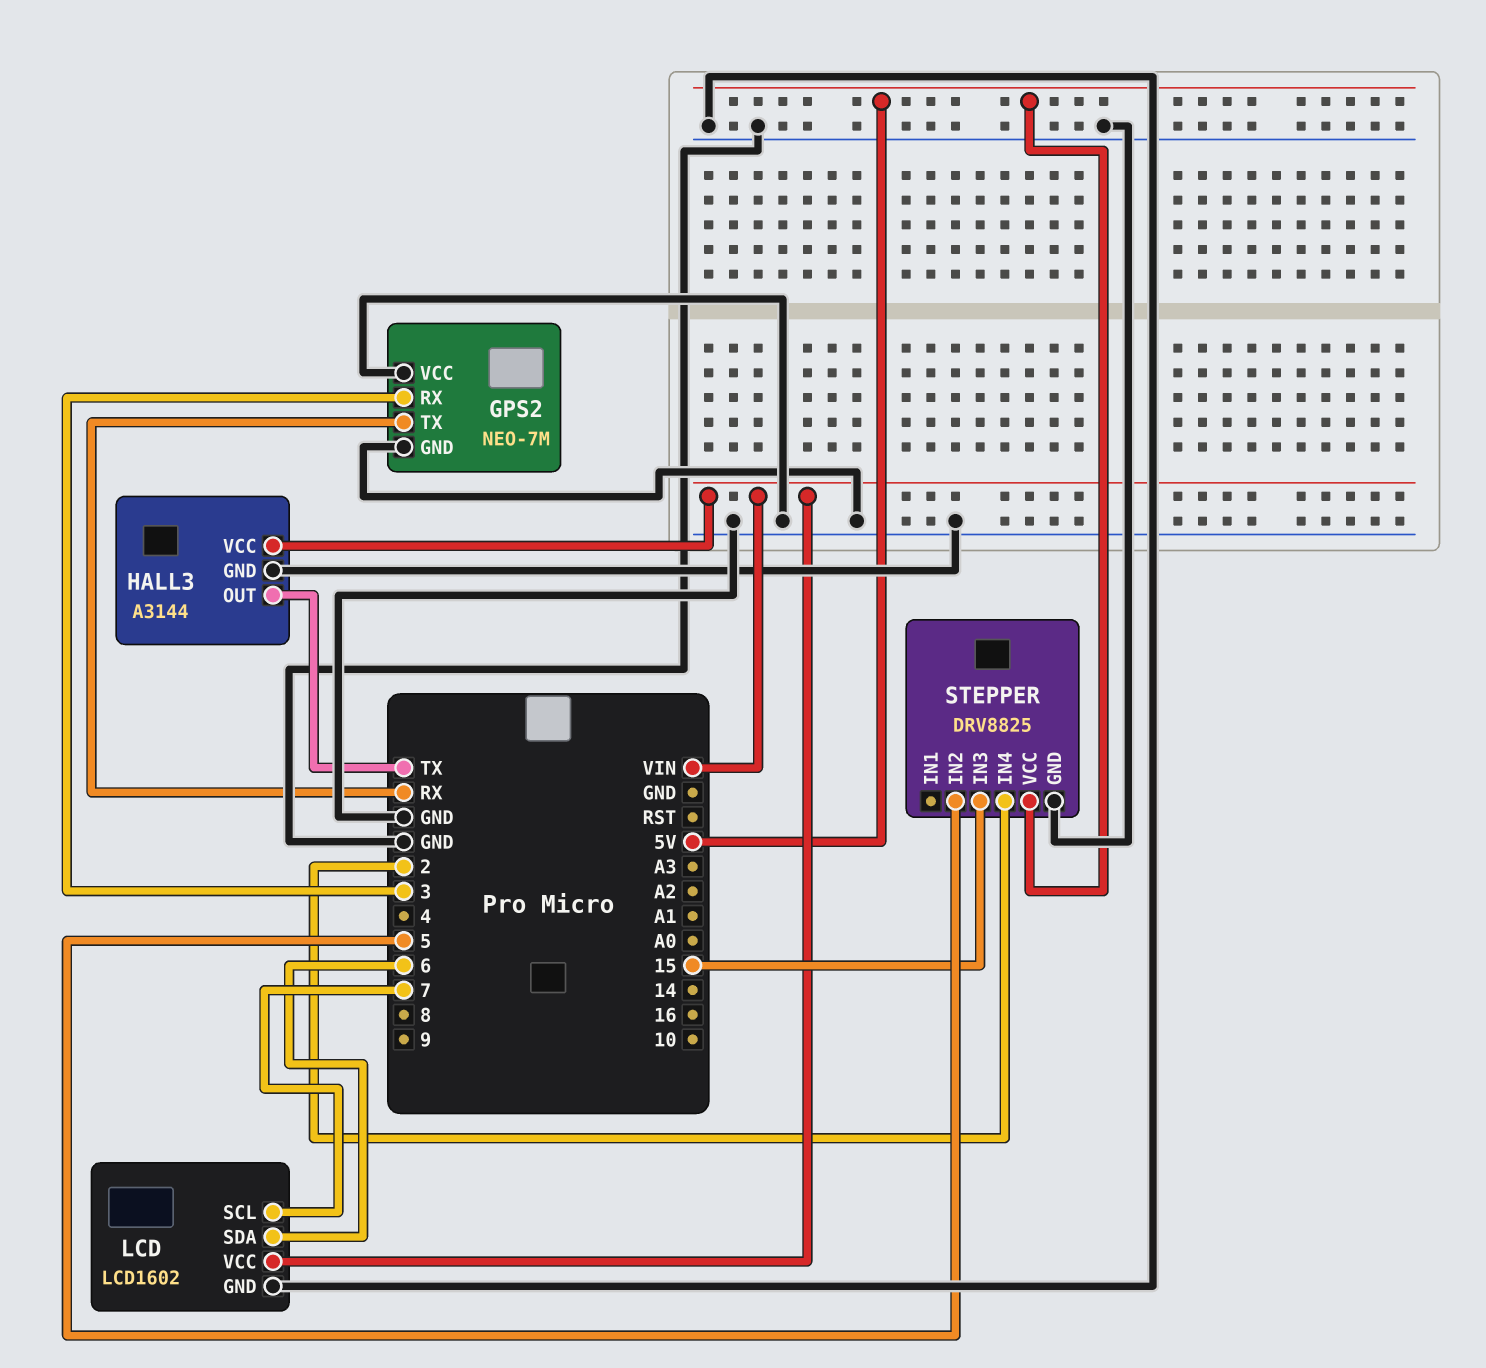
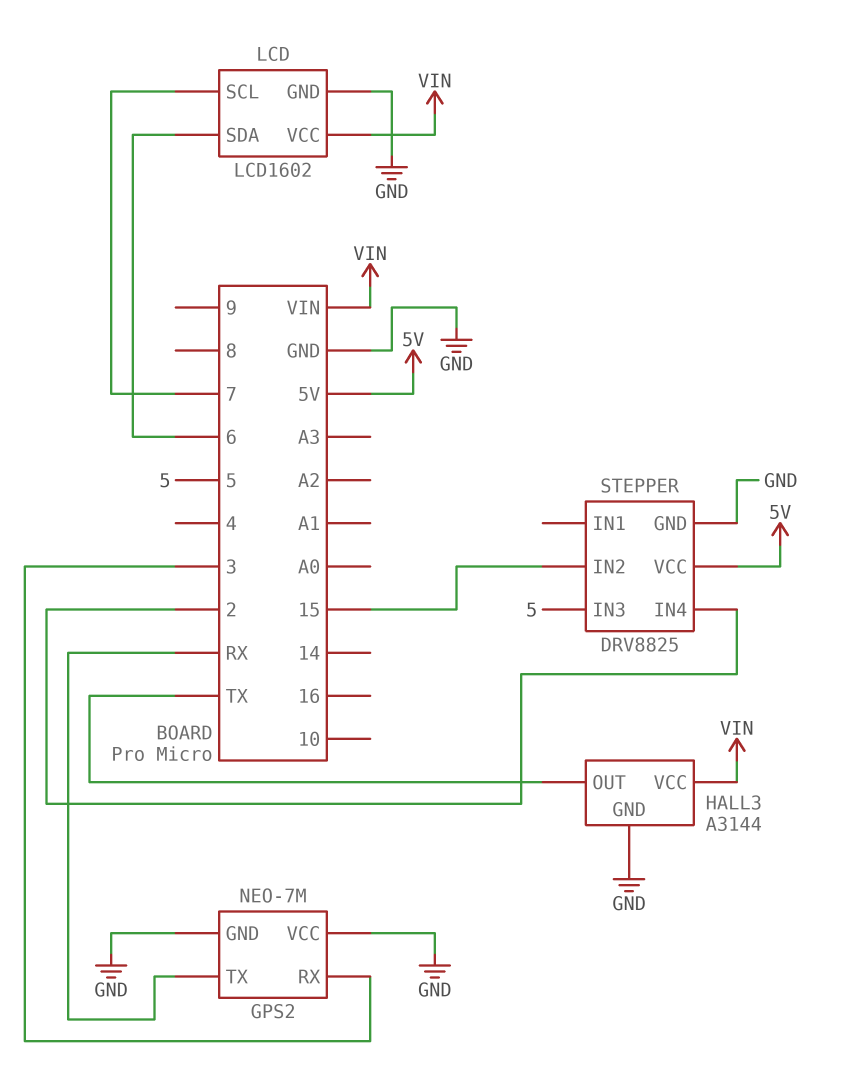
STEPPER pin IN2: 5 -> 15
STEPPER pin IN3: 15 -> 5

